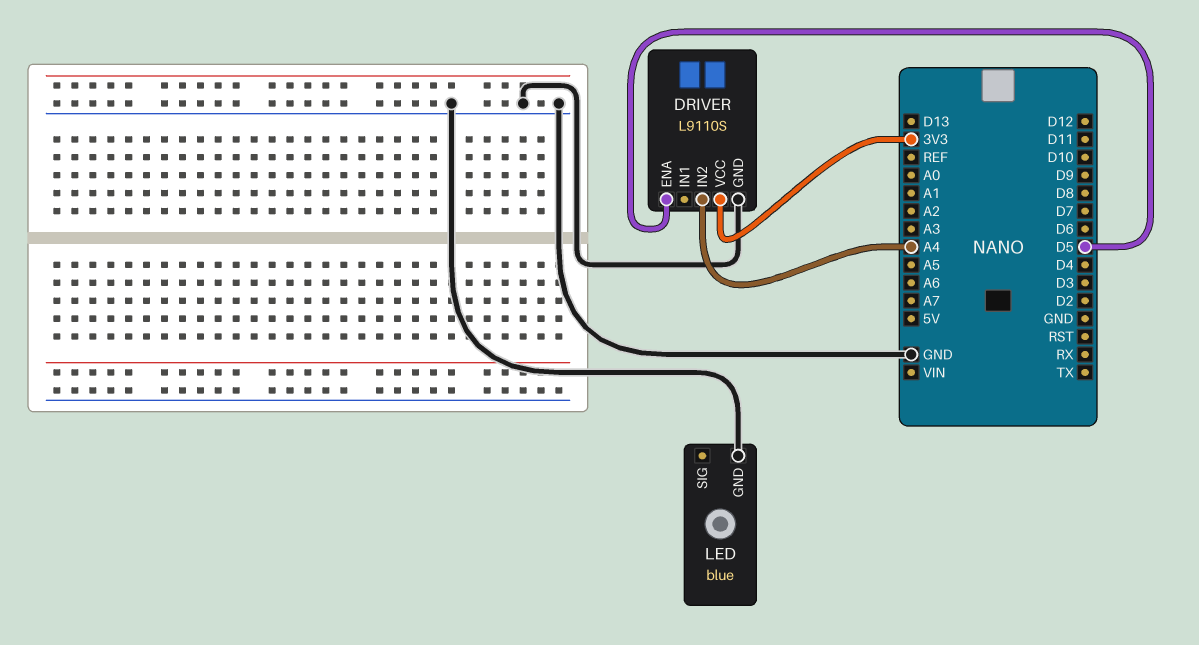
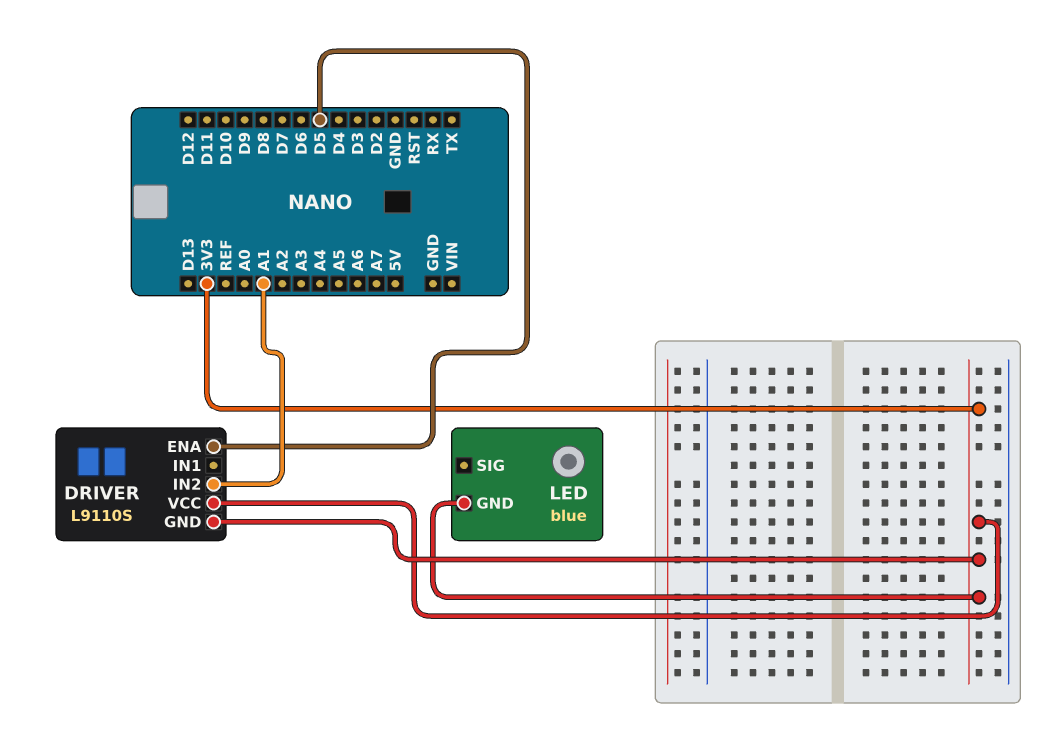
DRIVER pin GND: GND -> 3V3
DRIVER pin IN2: A4 -> A1
LED pin GND: GND -> 3V3

